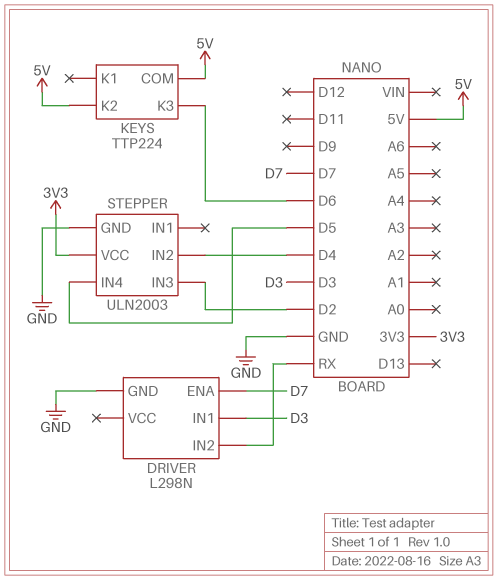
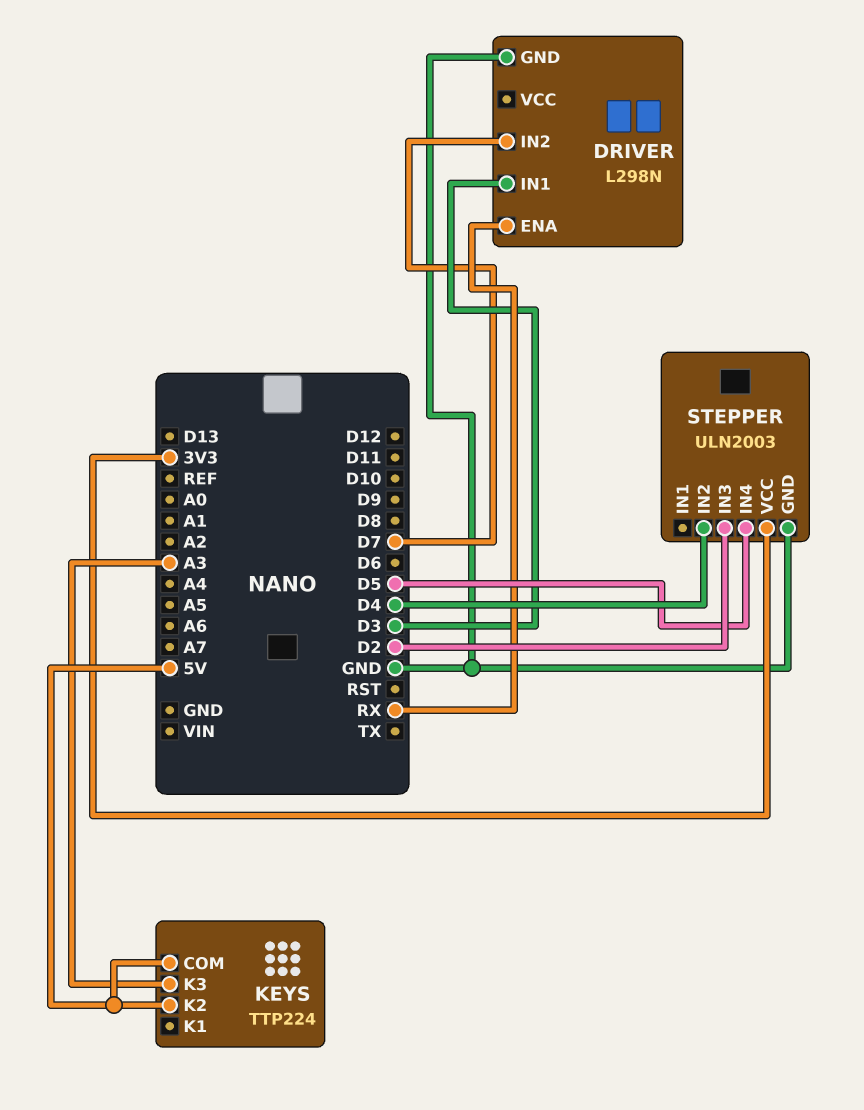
DRIVER pin ENA: D7 -> RX
DRIVER pin IN2: RX -> D7
KEYS pin K3: D6 -> A3

